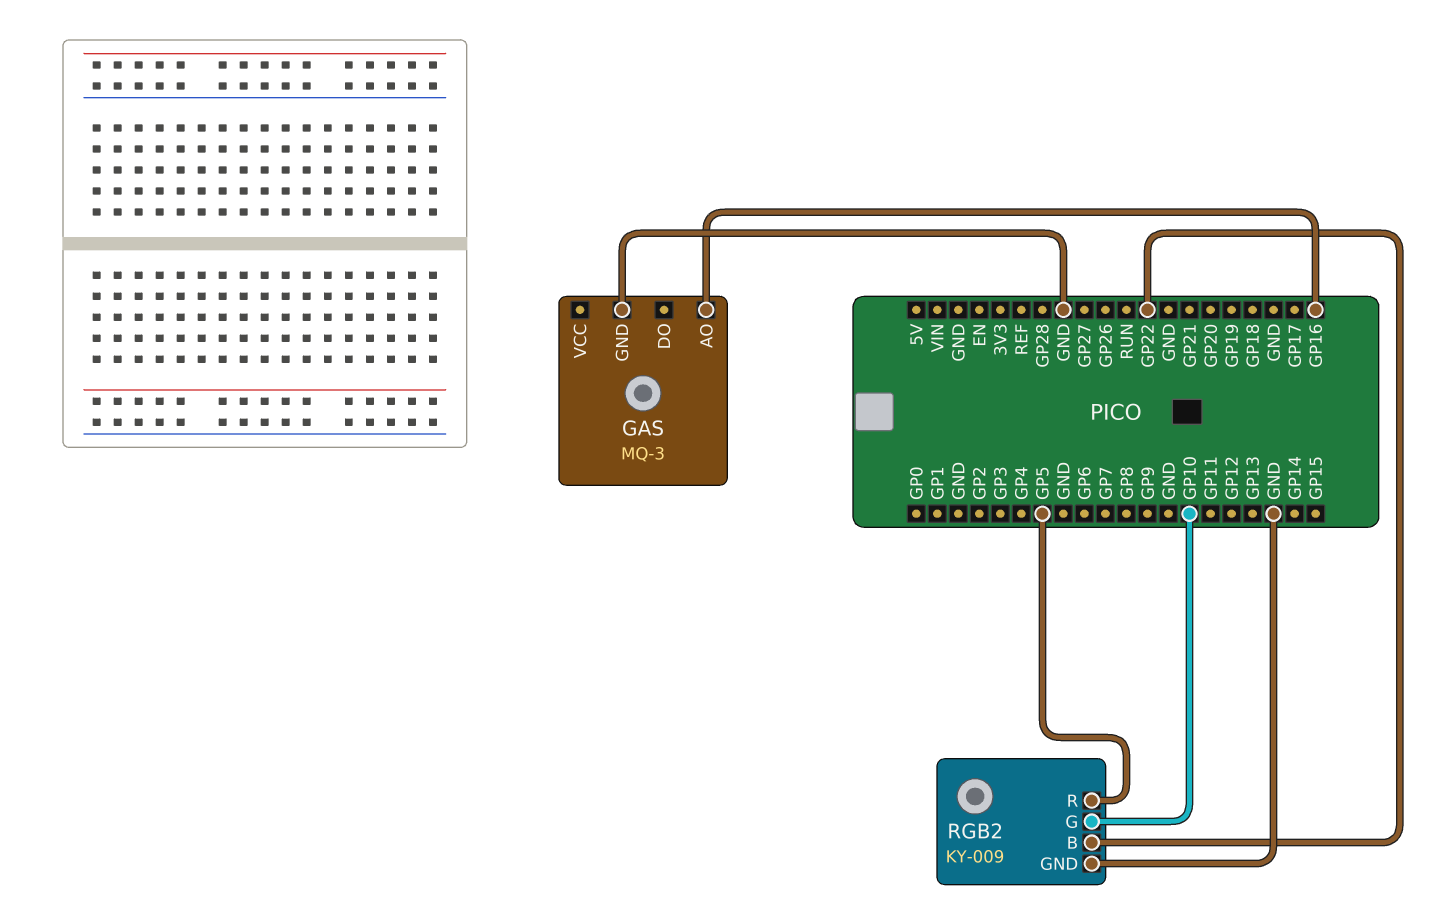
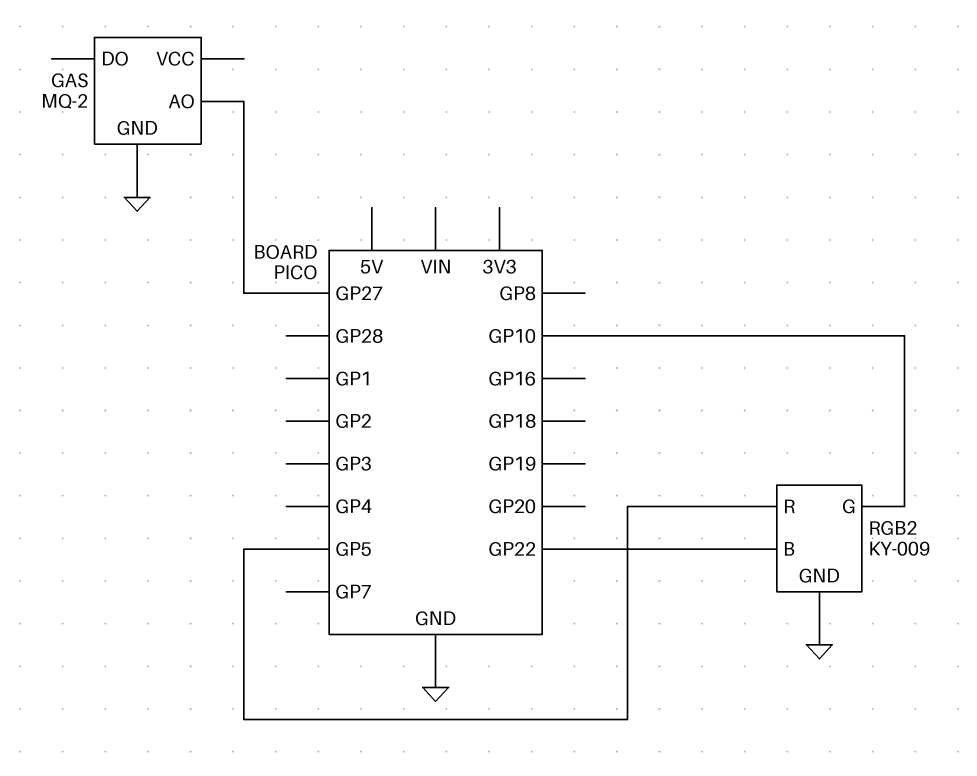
GAS: MQ-3 -> MQ-2
GAS pin AO: GP16 -> GP27

